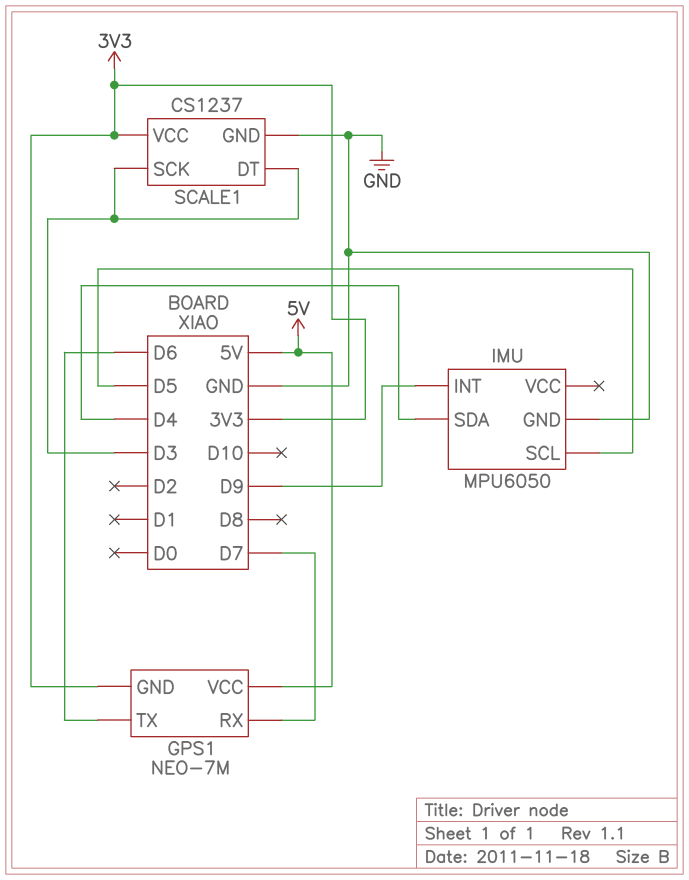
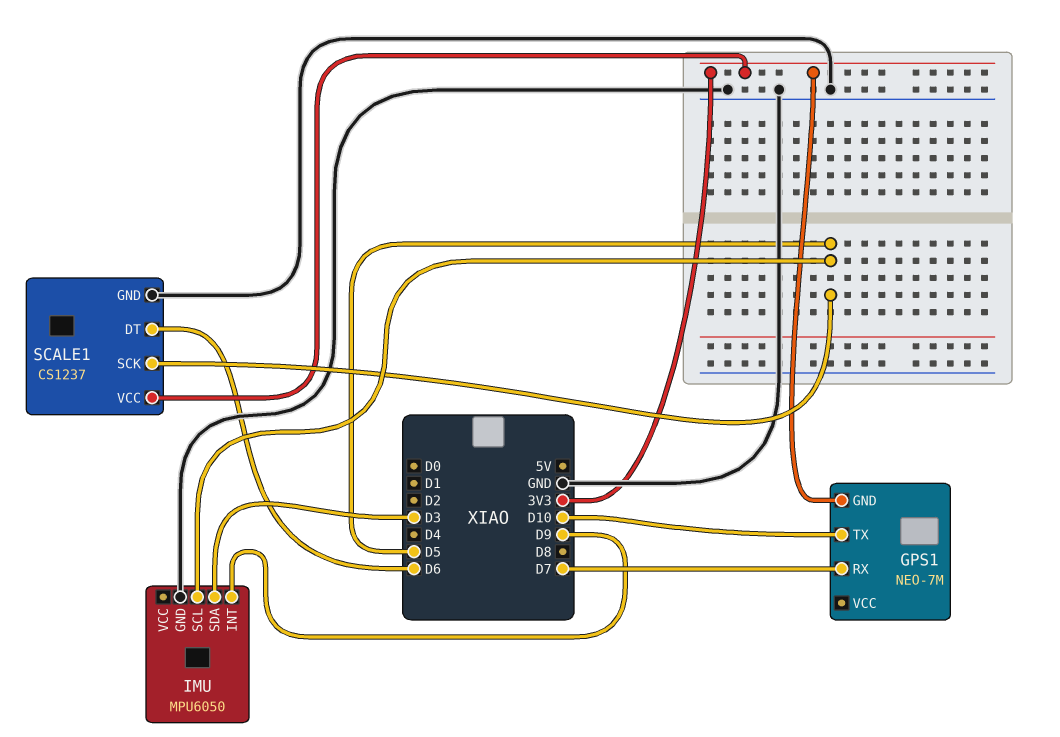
GPS1 pin TX: D6 -> D10
GPS1 pin VCC: 5V -> none
IMU pin SDA: D4 -> D3
SCALE1 pin DT: D3 -> D6
SCALE1 pin SCK: D3 -> D5

